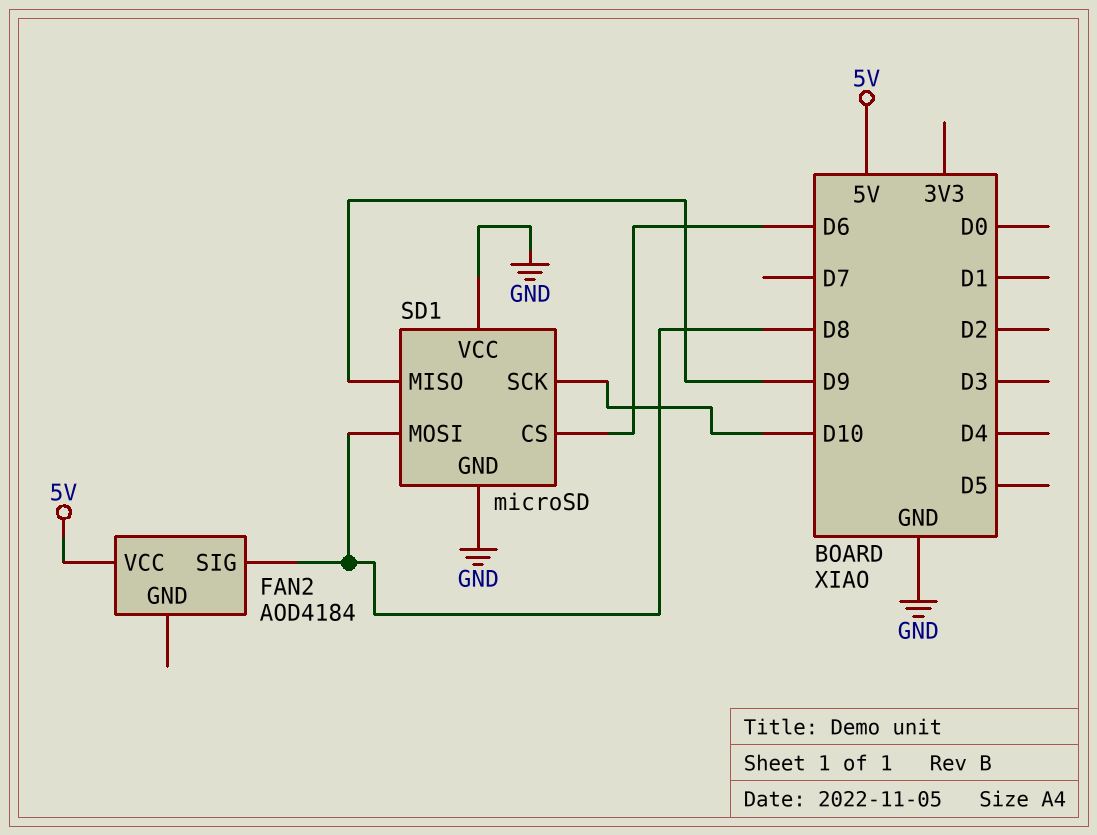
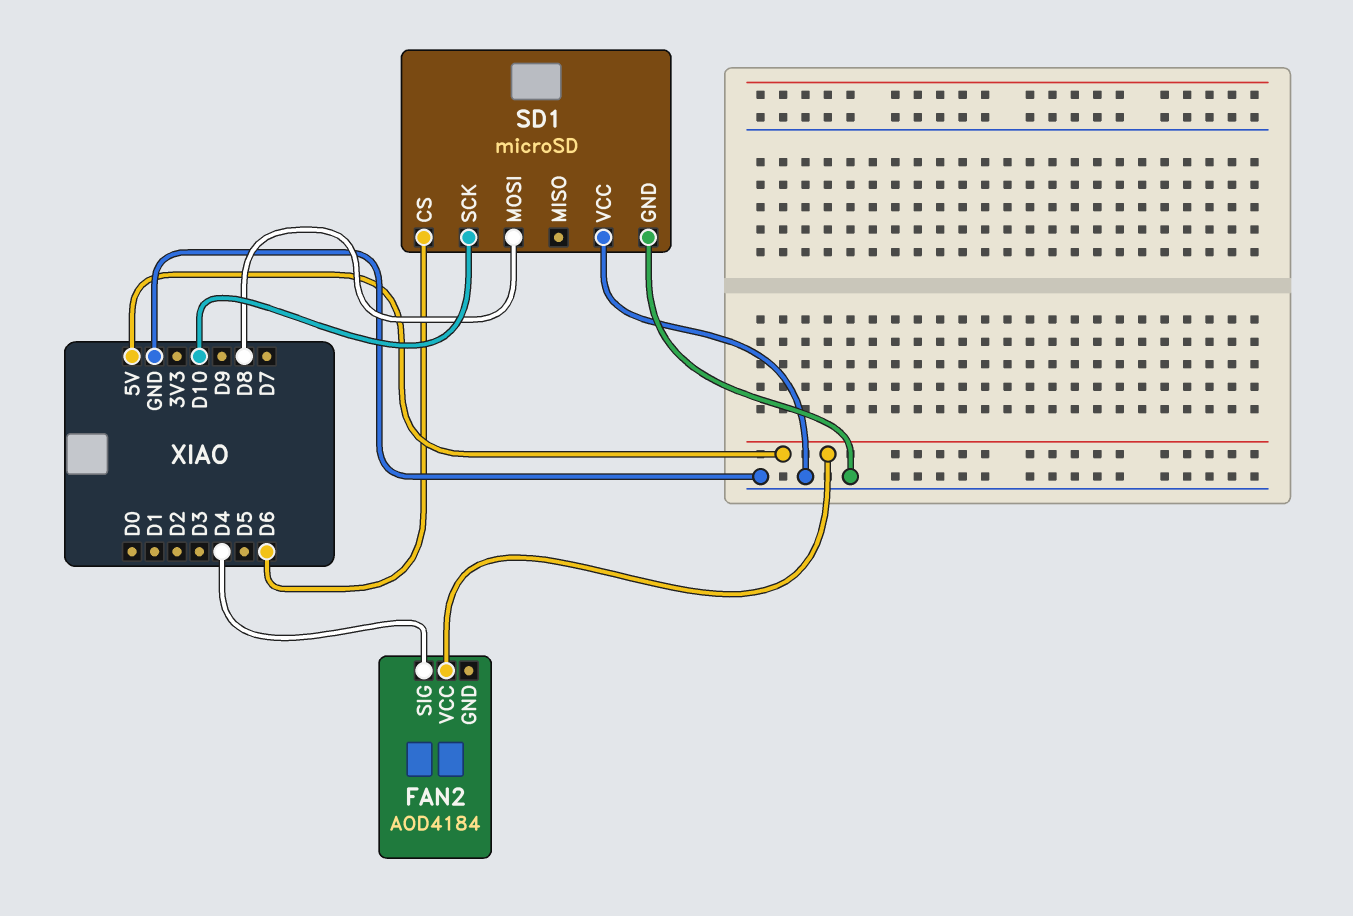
FAN2 pin SIG: D8 -> D4
SD1 pin MISO: D9 -> none

